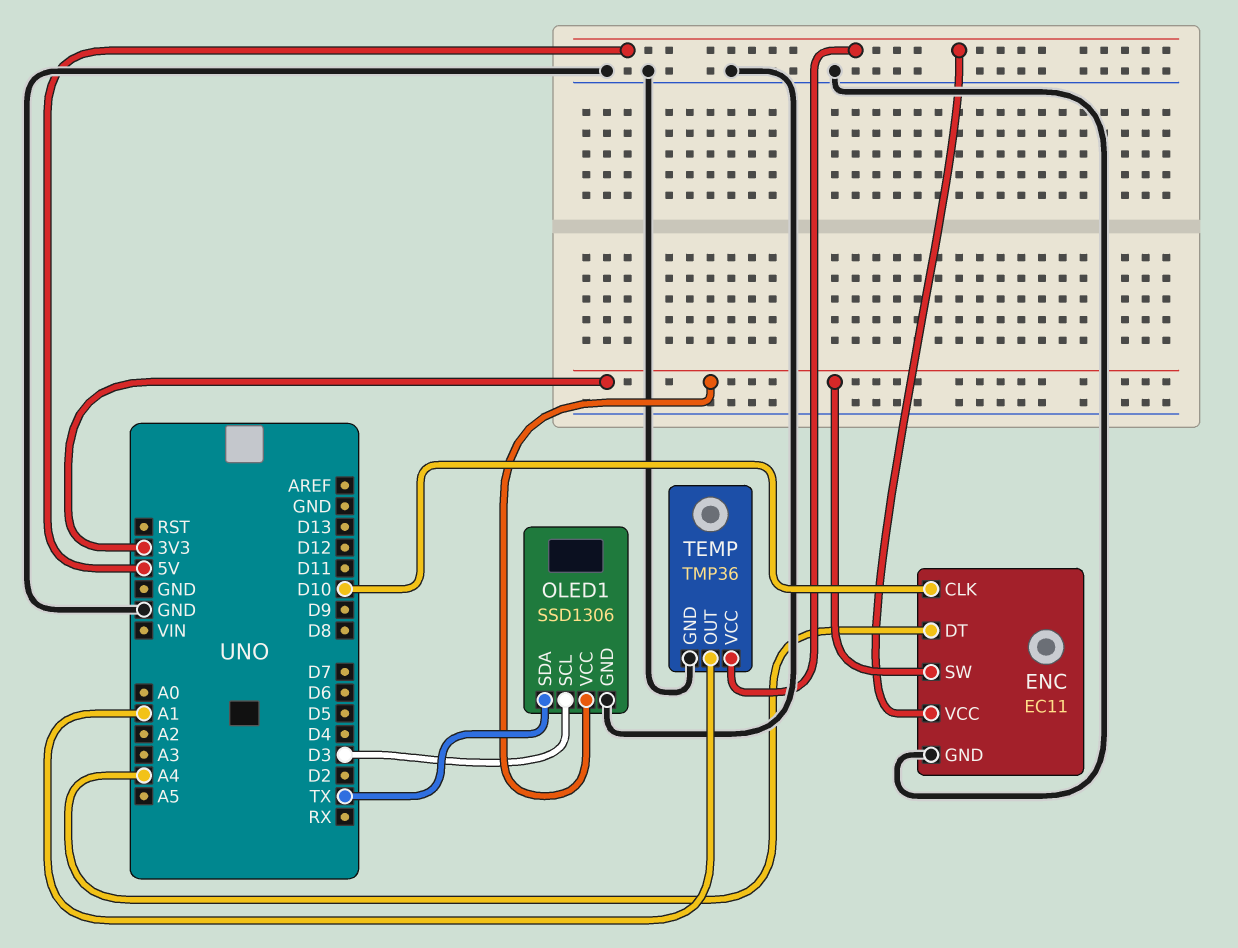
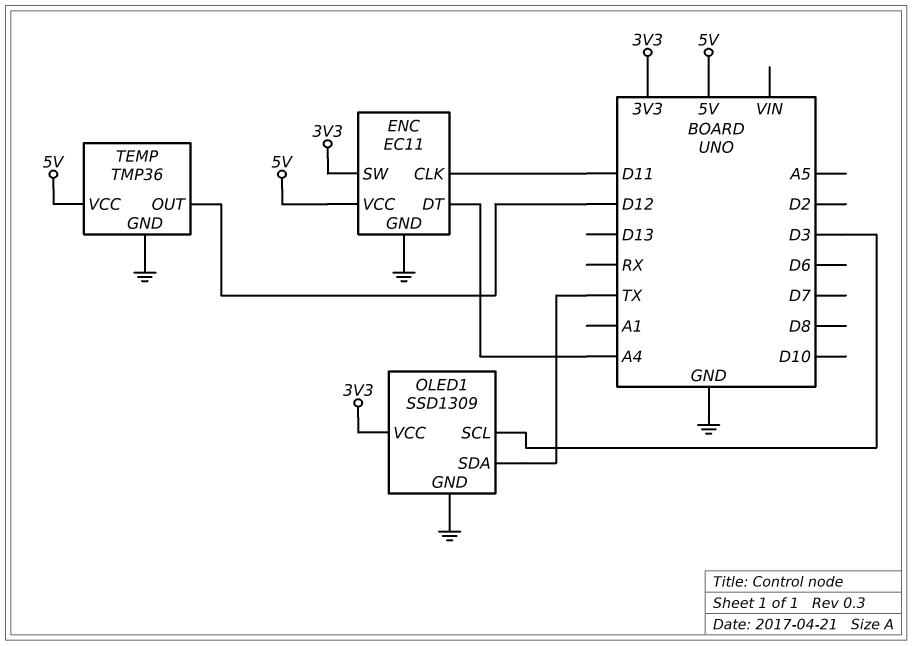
ENC pin CLK: D10 -> D11
OLED1: SSD1306 -> SSD1309
TEMP pin OUT: A1 -> D12

